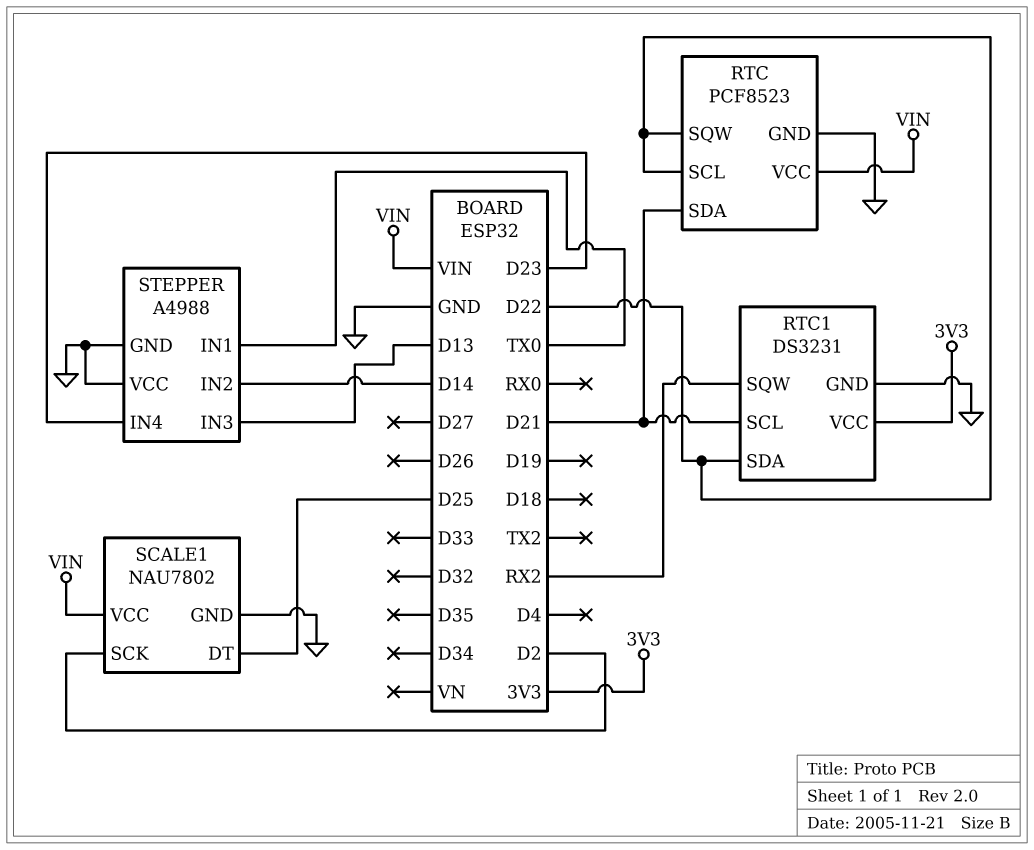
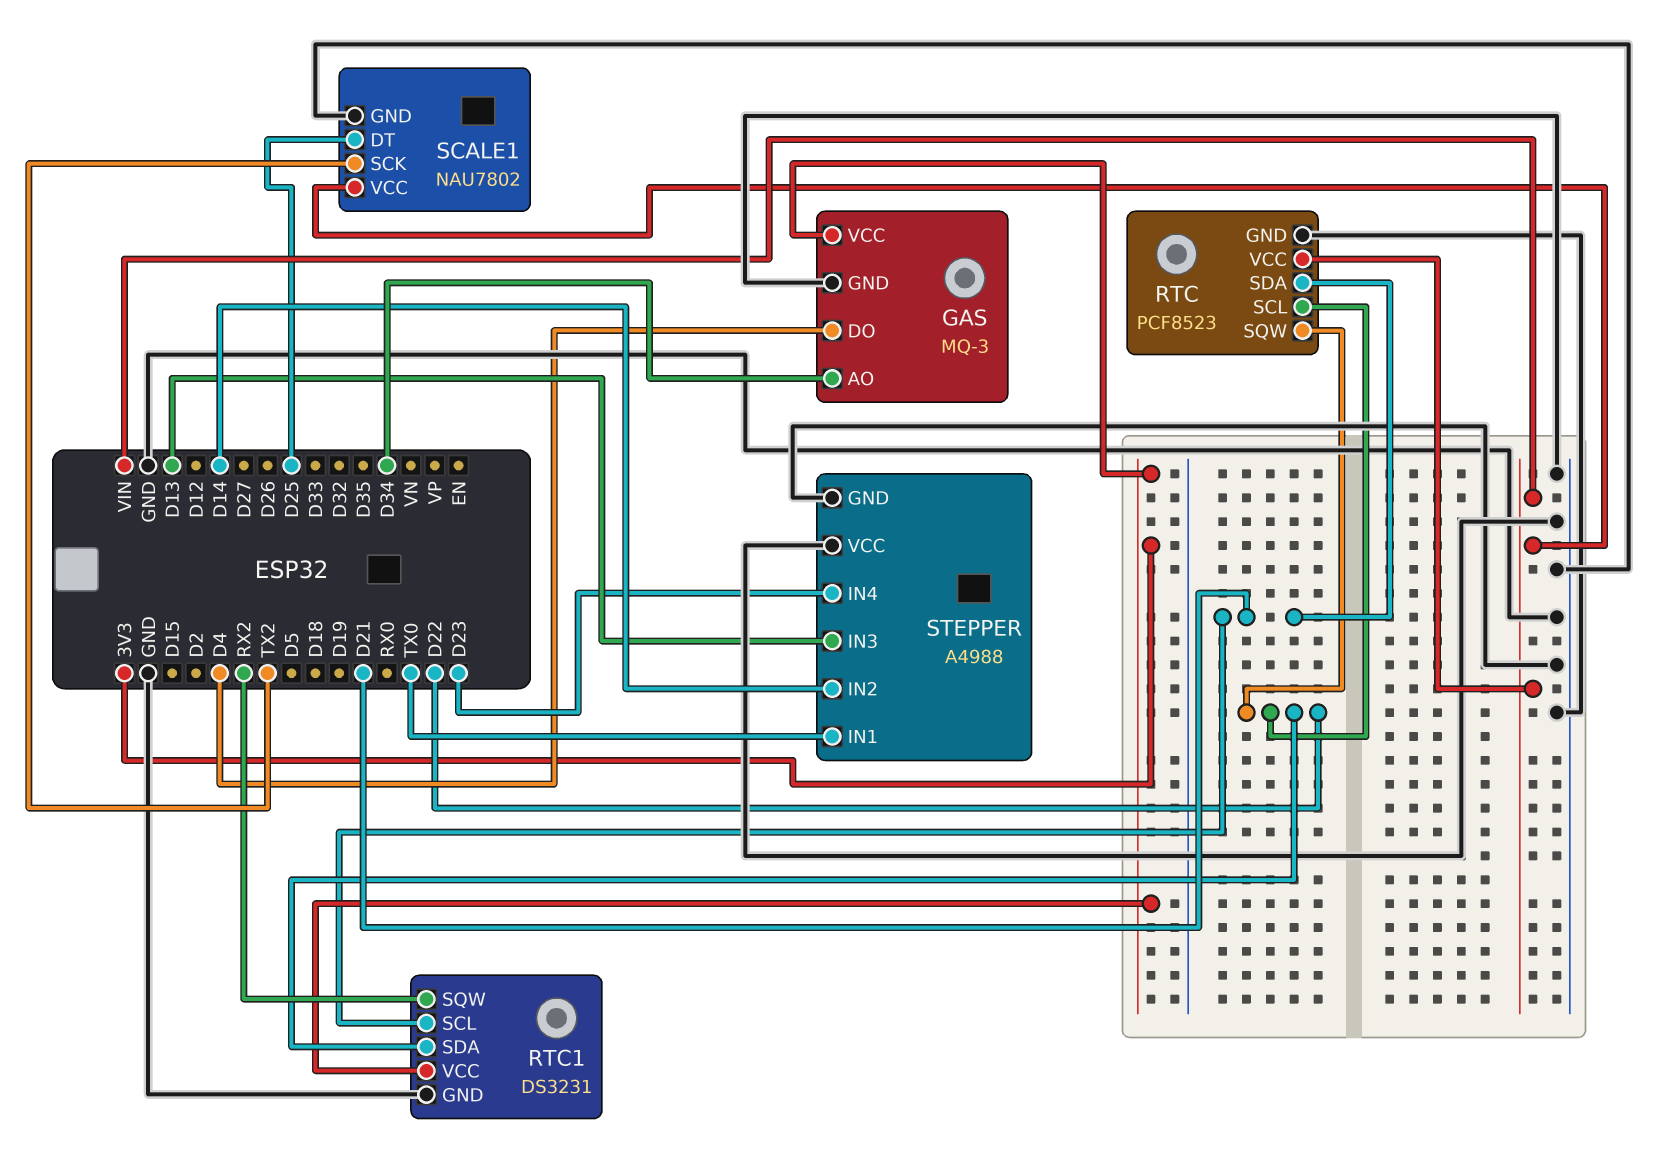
GAS: none -> MQ-3
GAS pin AO: none -> D34
GAS pin DO: none -> D4
GAS pin GND: none -> GND
GAS pin VCC: none -> 3V3
SCALE1 pin SCK: D2 -> TX2

